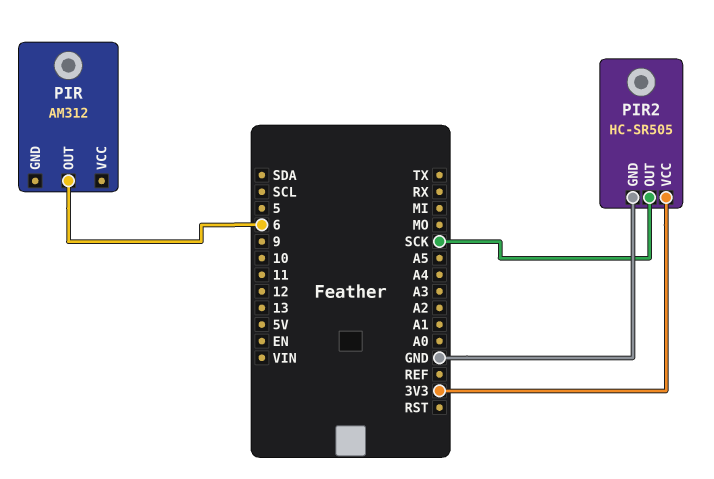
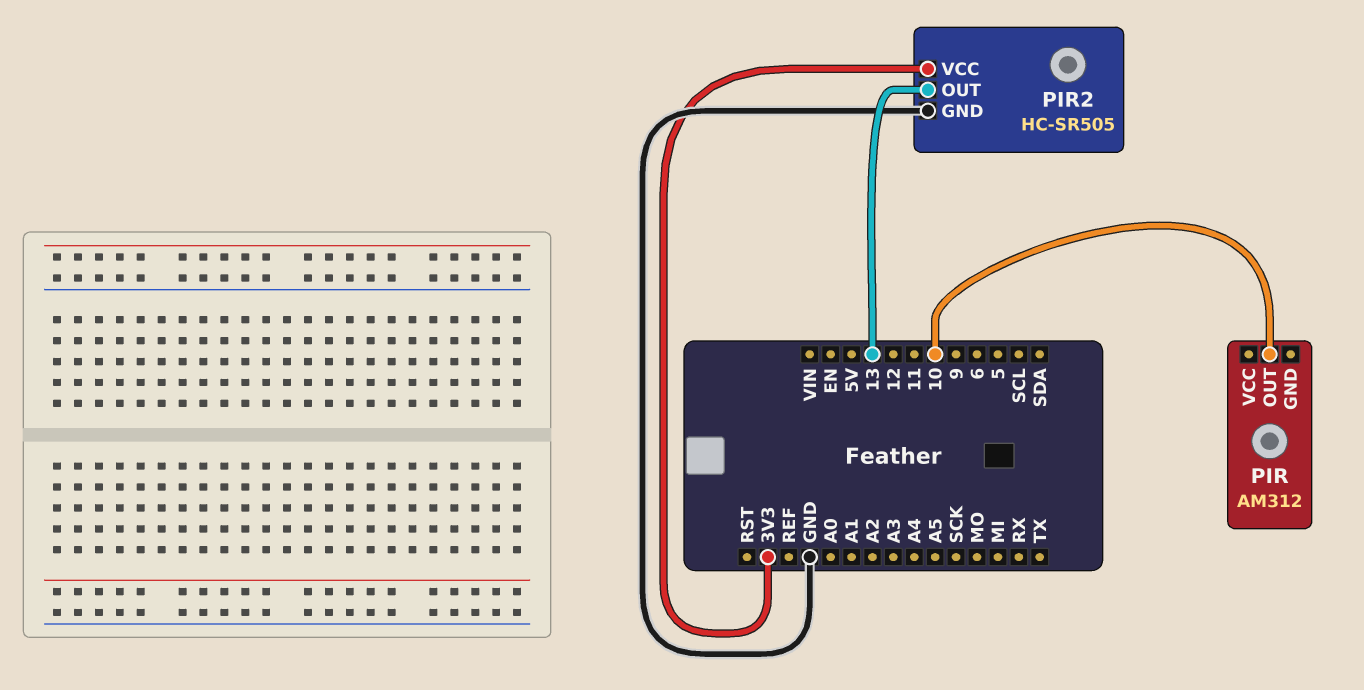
PIR pin OUT: 6 -> 10
PIR2 pin OUT: SCK -> 13

